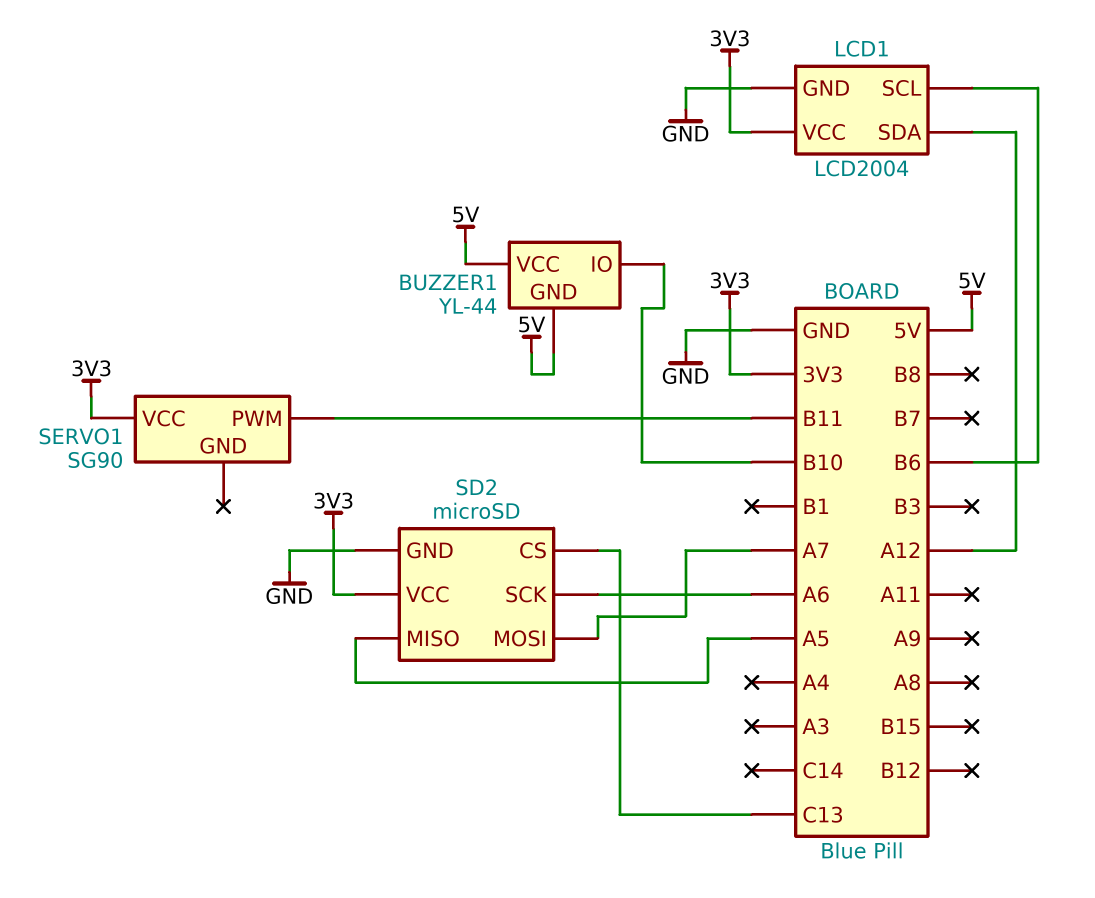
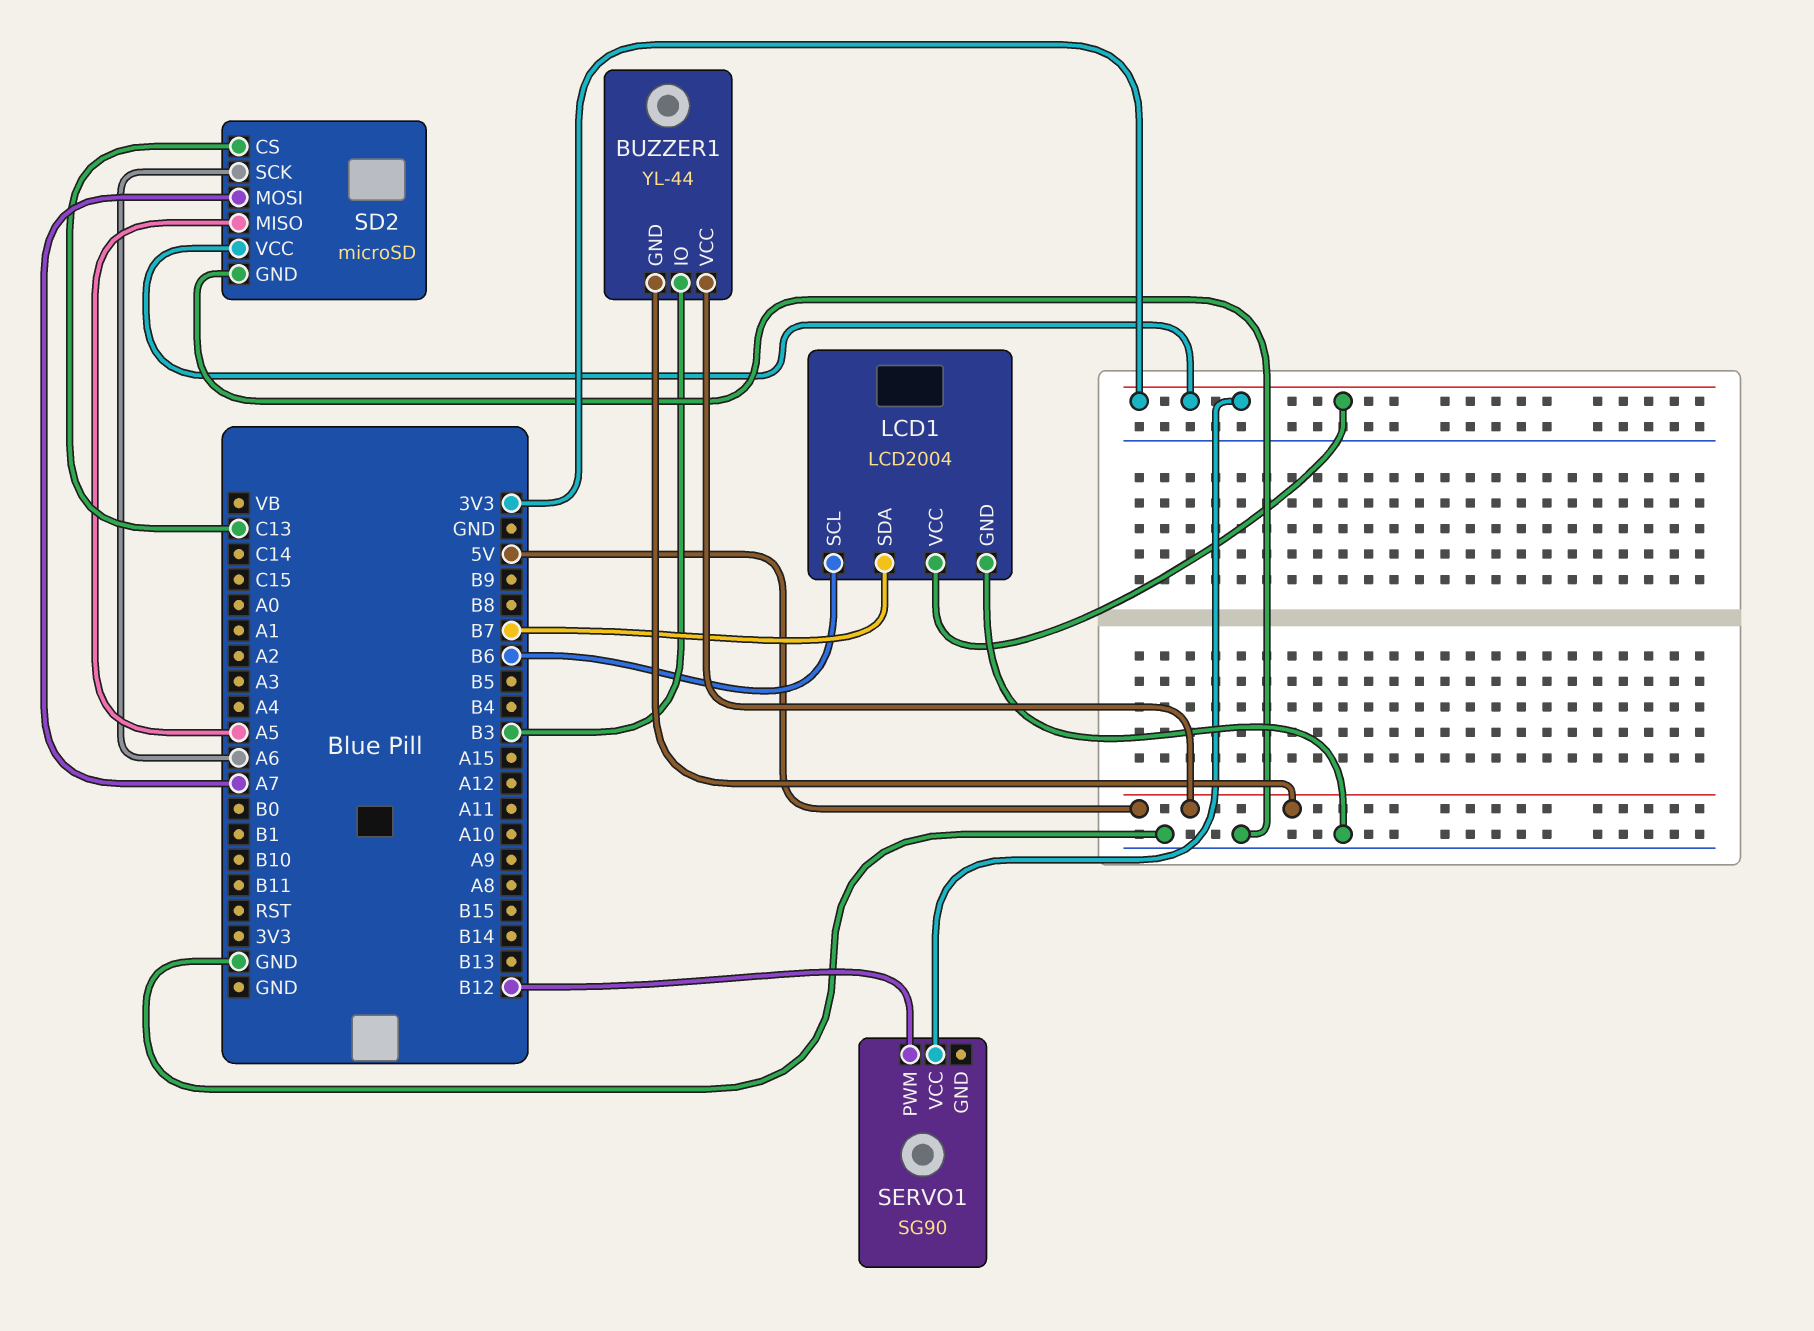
BUZZER1 pin IO: B10 -> B3
LCD1 pin SDA: A12 -> B7
SERVO1 pin PWM: B11 -> B12

